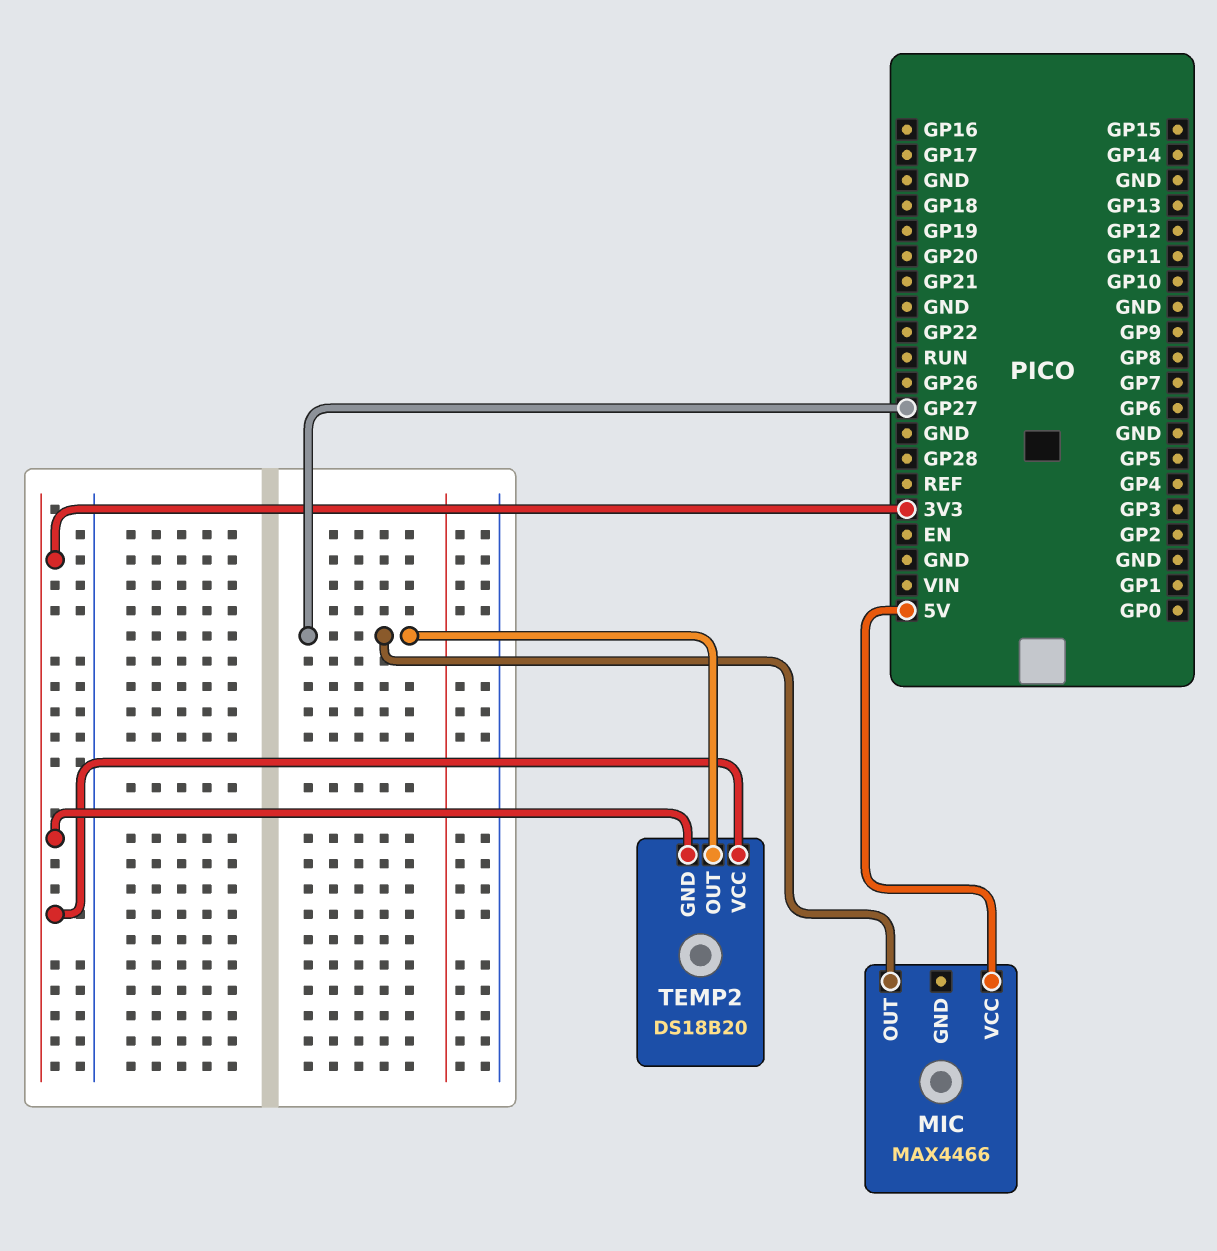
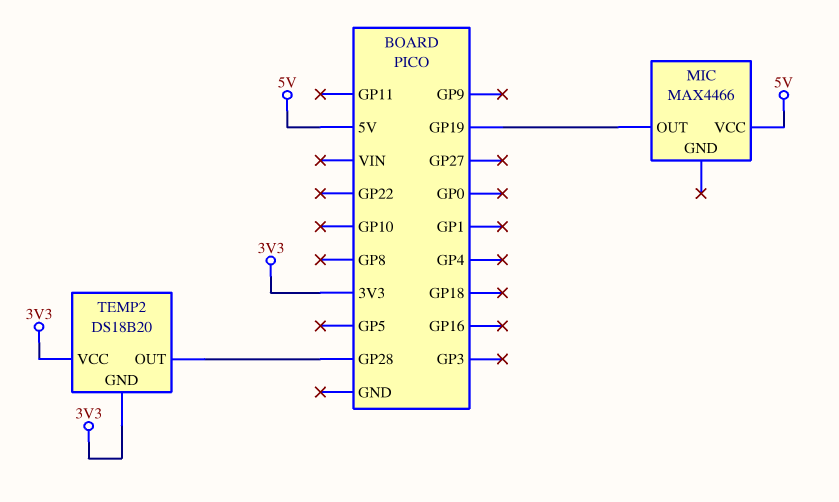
MIC pin OUT: GP27 -> GP19
TEMP2 pin OUT: GP27 -> GP28

